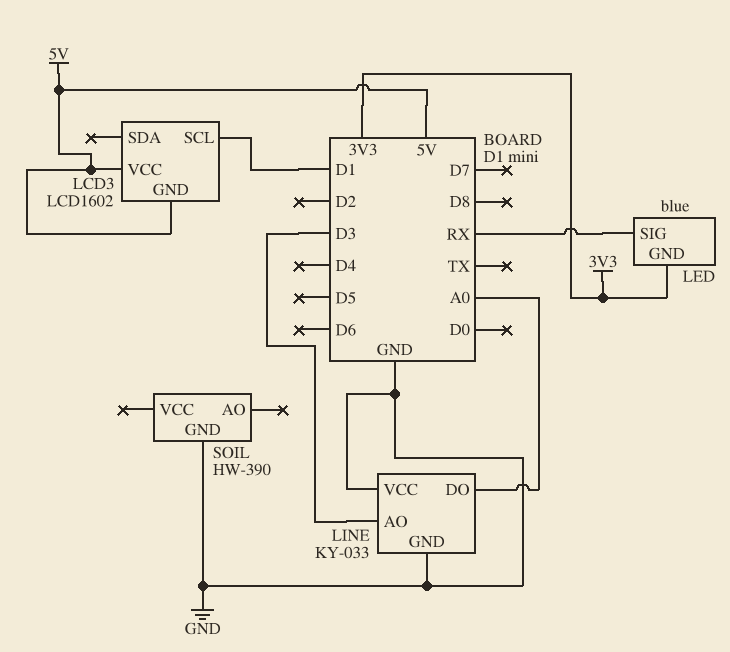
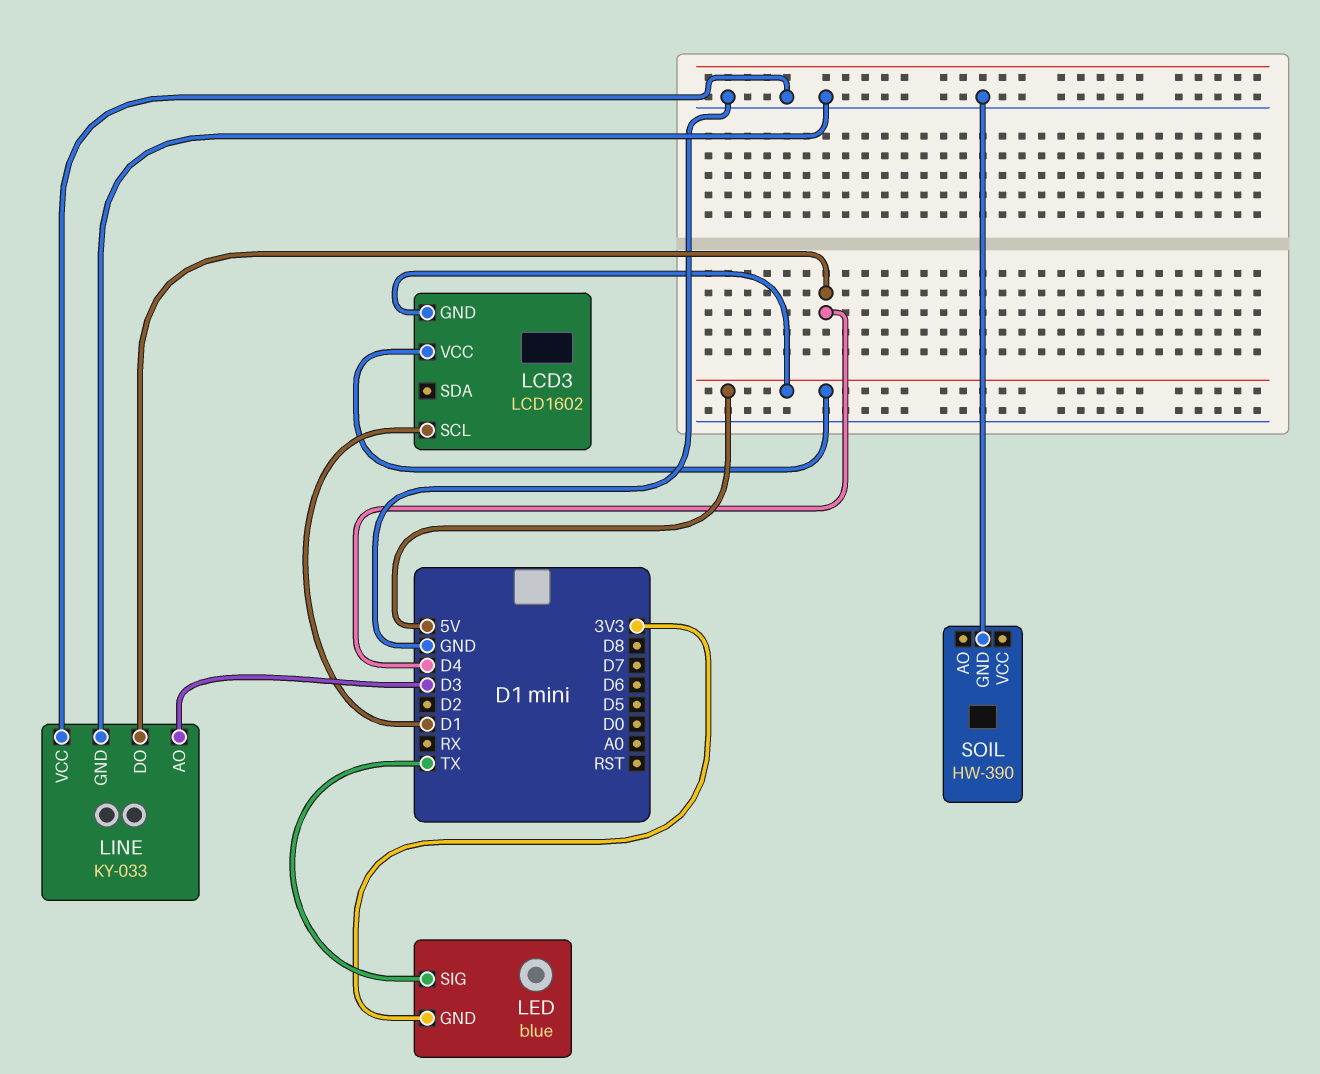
LED pin SIG: RX -> TX
LINE pin DO: A0 -> D4

